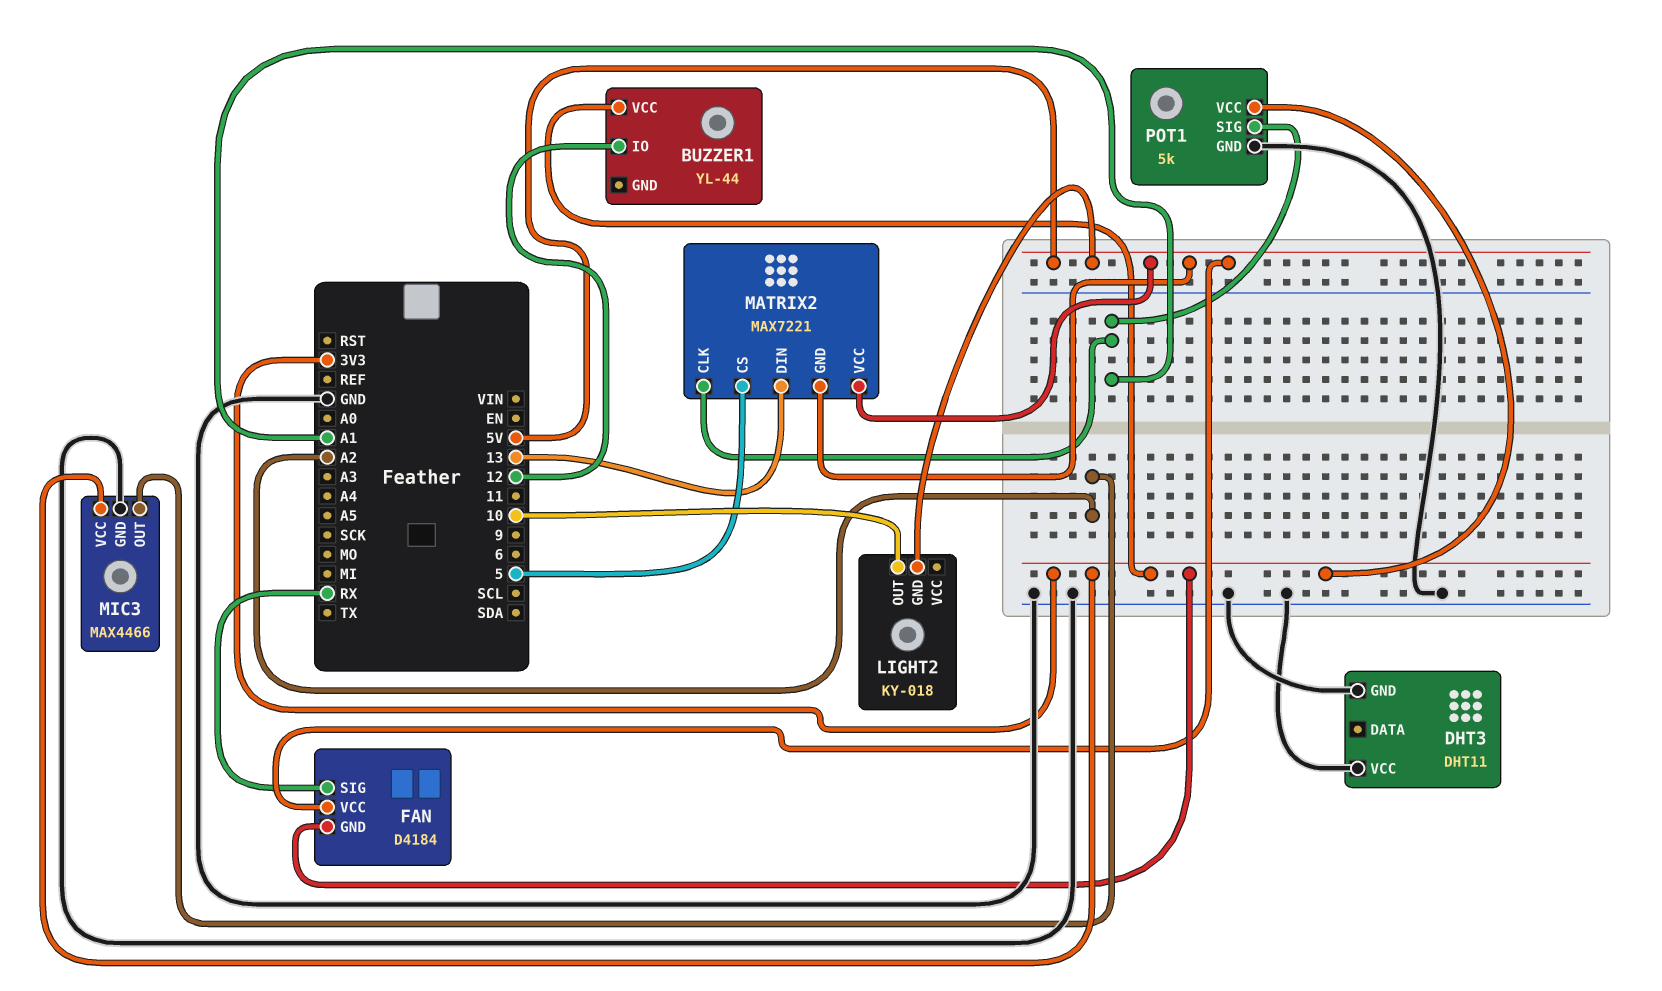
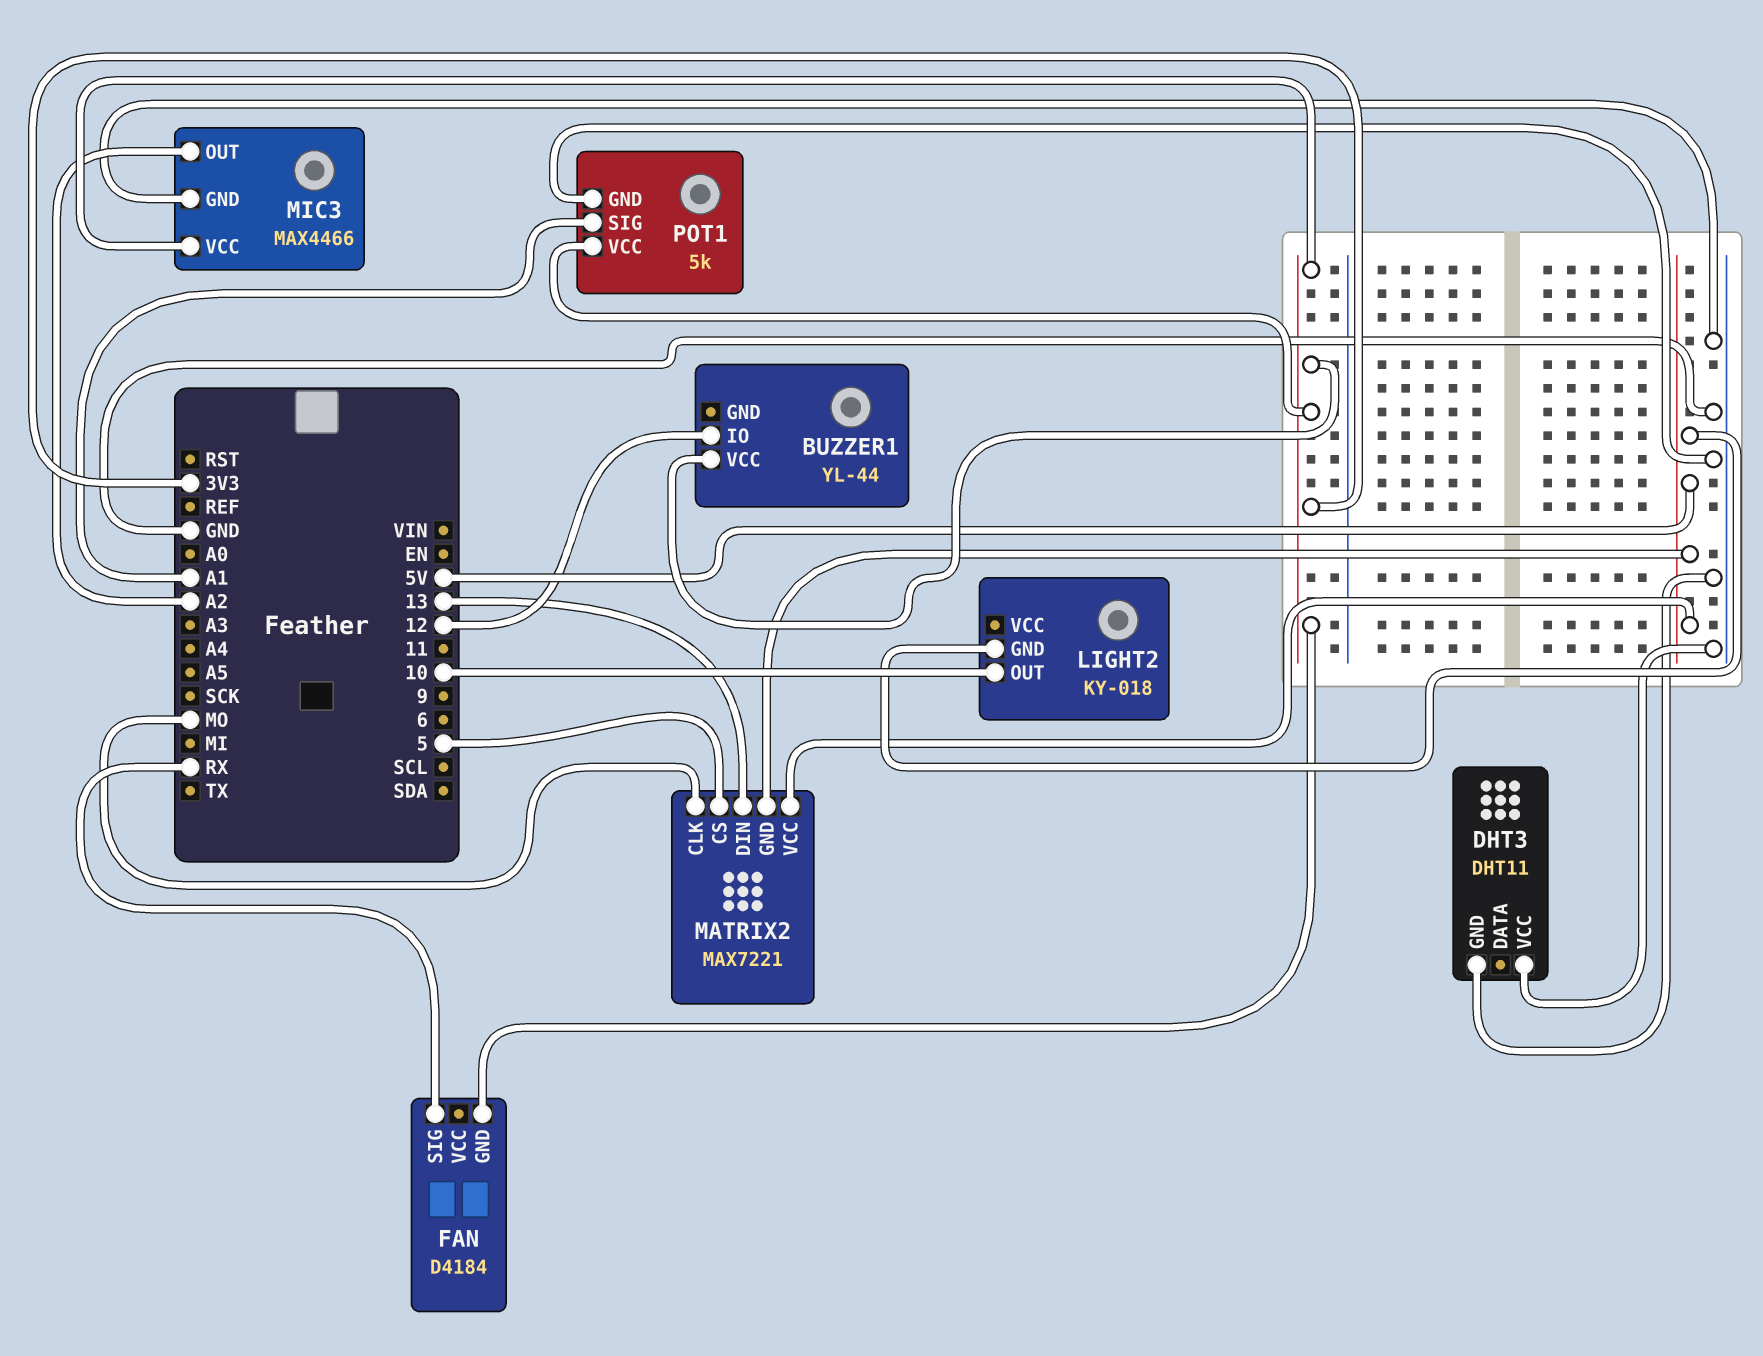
FAN pin VCC: 5V -> none
MATRIX2 pin CLK: A1 -> MO

